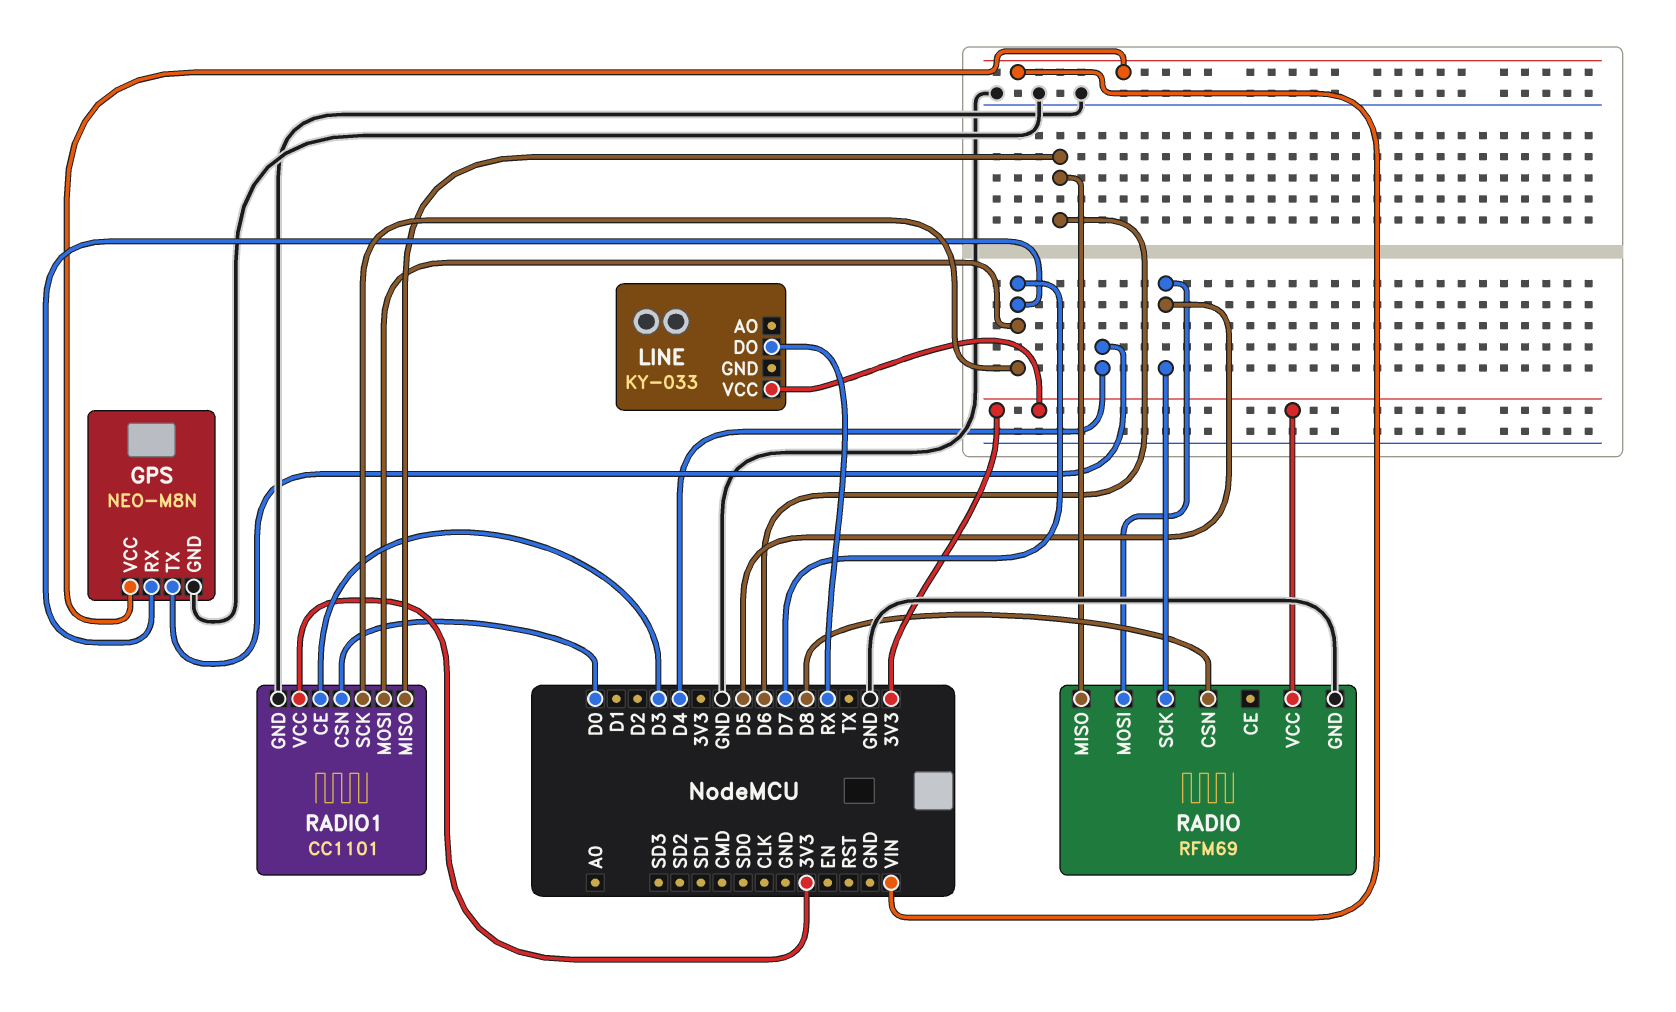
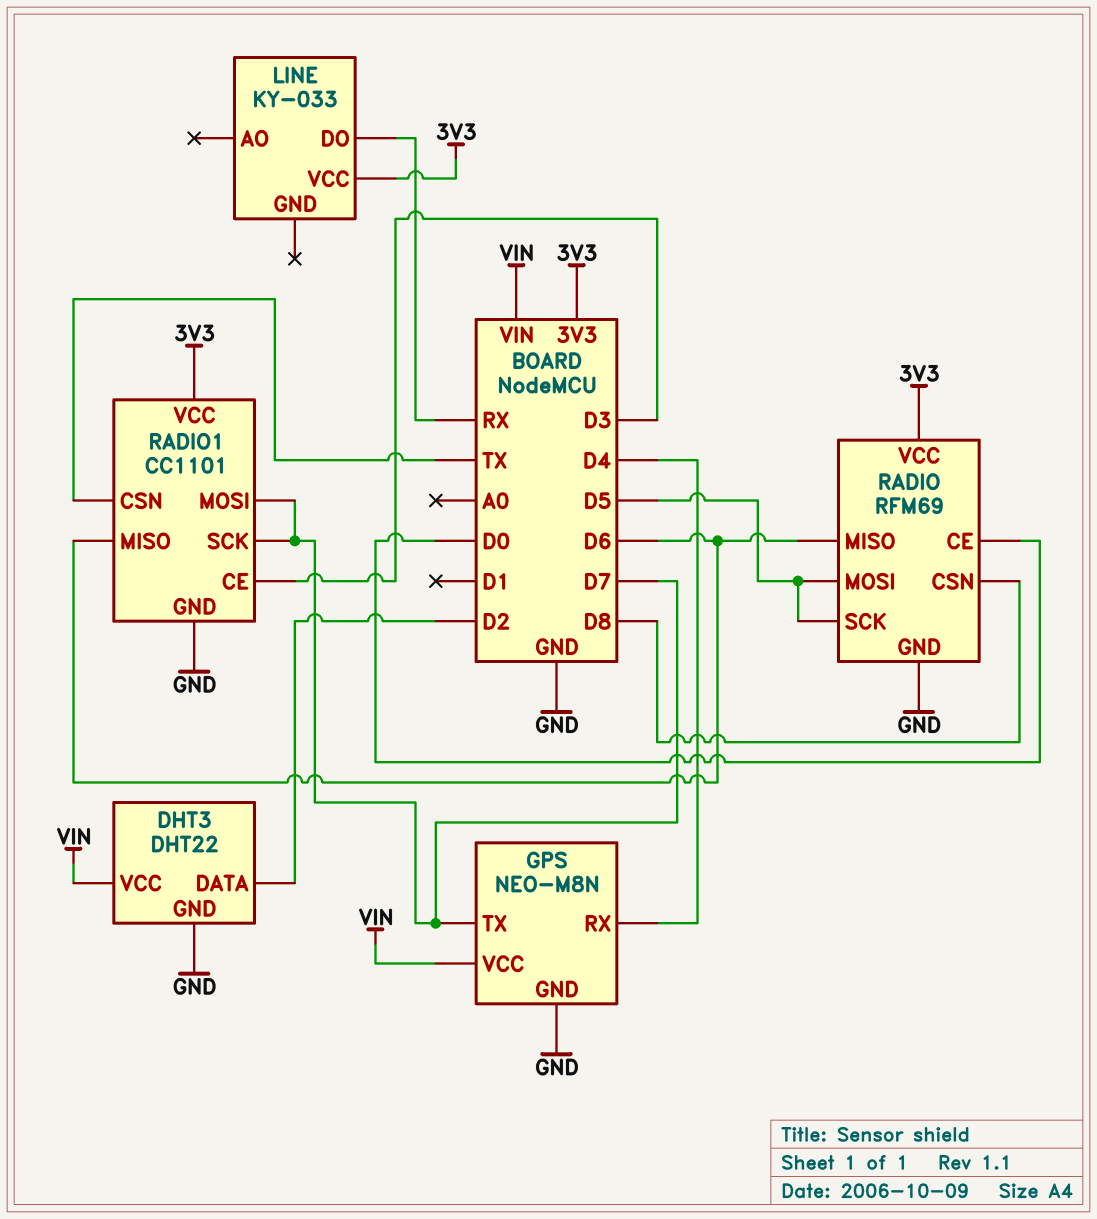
DHT3: none -> DHT22
DHT3 pin DATA: none -> D2
DHT3 pin GND: none -> GND
DHT3 pin VCC: none -> VIN
GPS pin RX: D7 -> D4
GPS pin TX: D4 -> D7
RADIO pin CE: none -> D0
RADIO1 pin CSN: D0 -> TX

